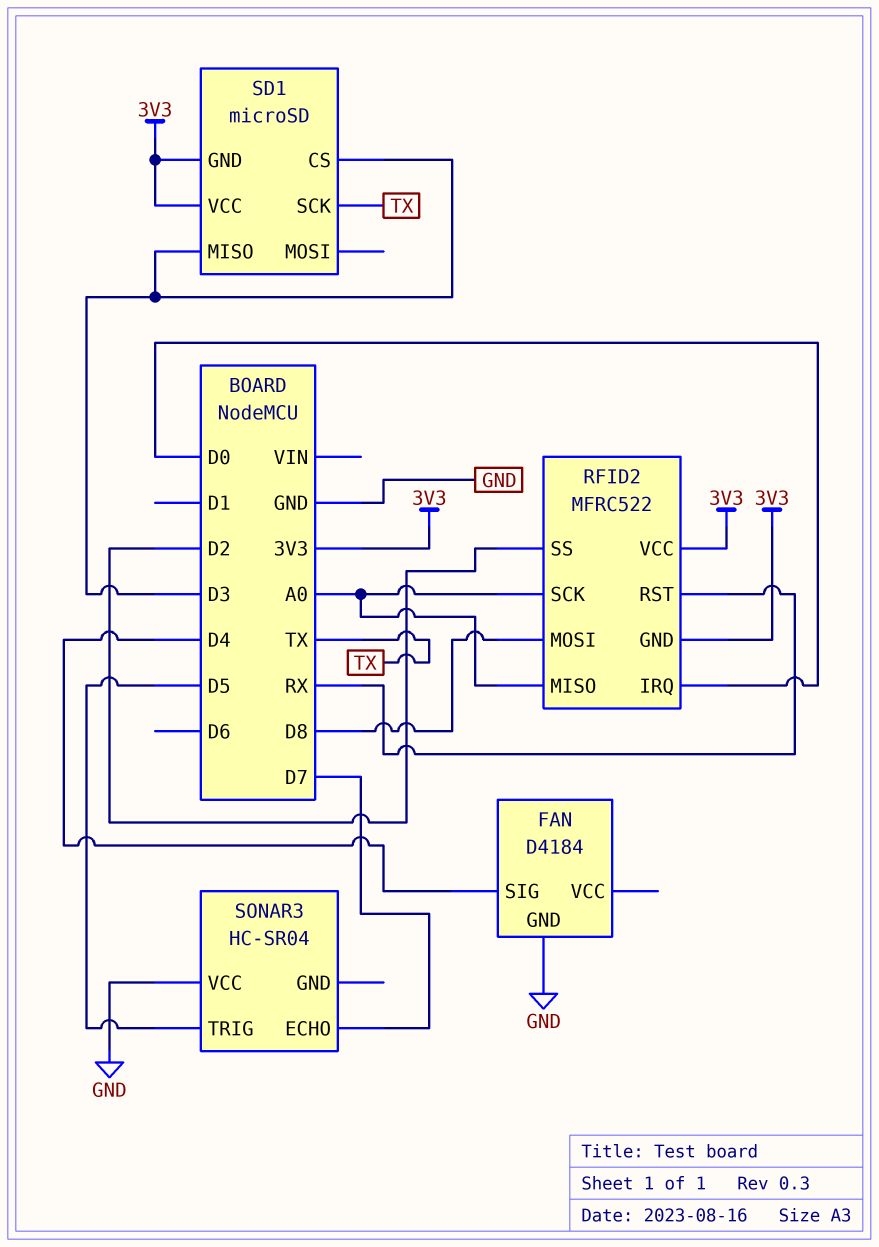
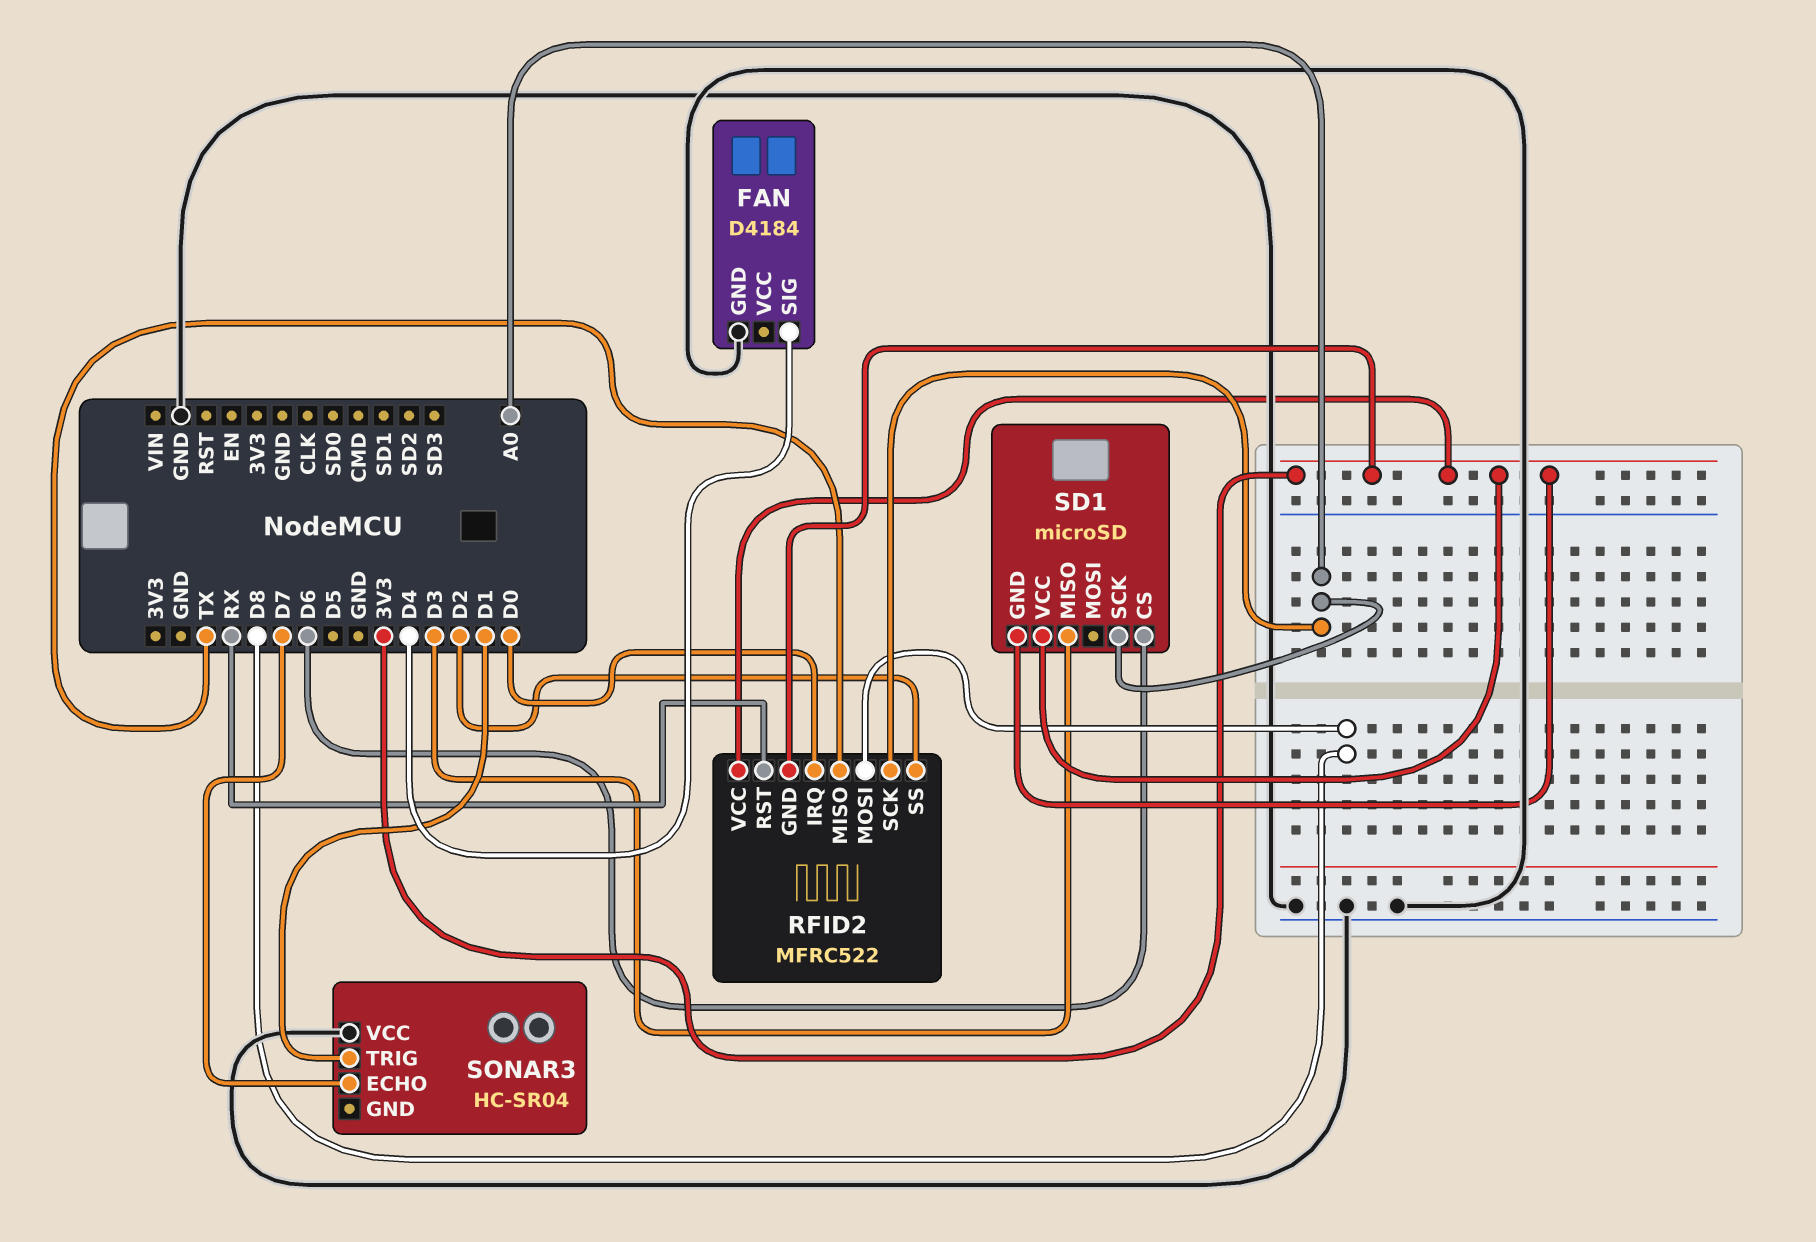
RFID2 pin MISO: A0 -> TX
SD1 pin CS: D3 -> D6
SD1 pin SCK: TX -> A0
SONAR3 pin TRIG: D5 -> D1

